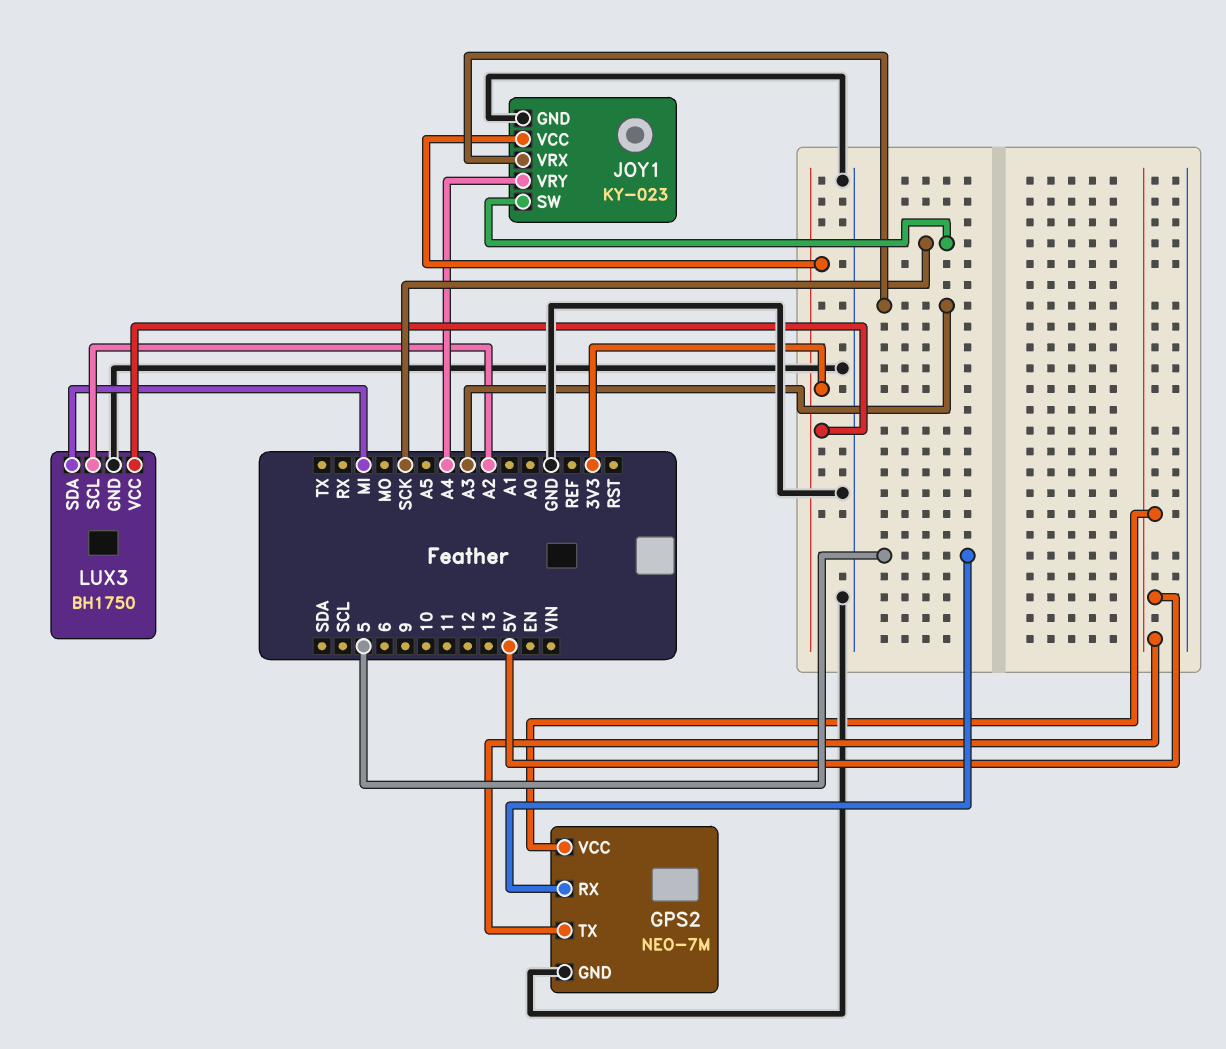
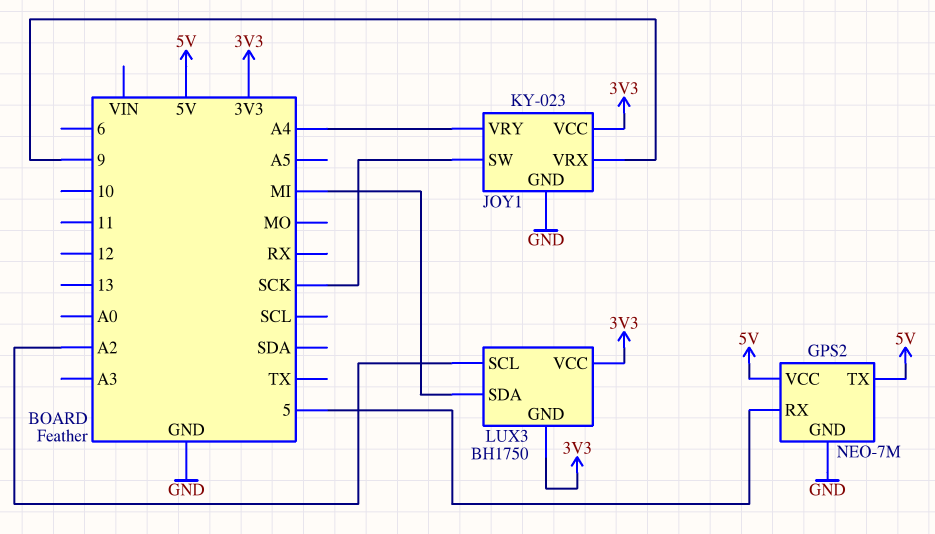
JOY1 pin VRX: A3 -> 9
LUX3 pin GND: GND -> 3V3

